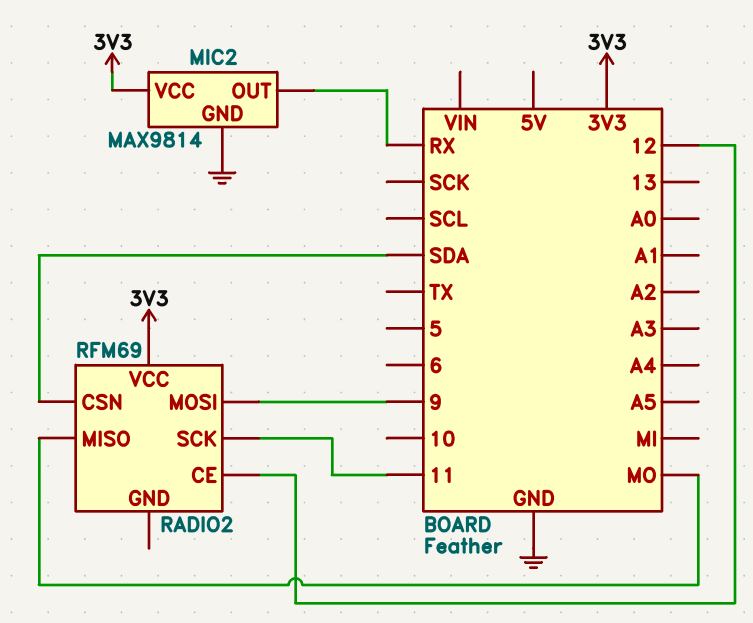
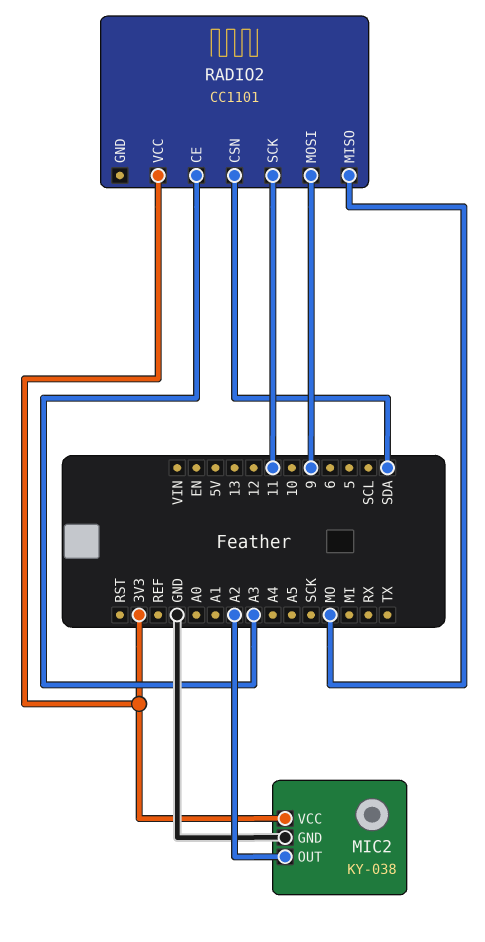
MIC2: MAX9814 -> KY-038
MIC2 pin OUT: RX -> A2
RADIO2: RFM69 -> CC1101
RADIO2 pin CE: 12 -> A3

